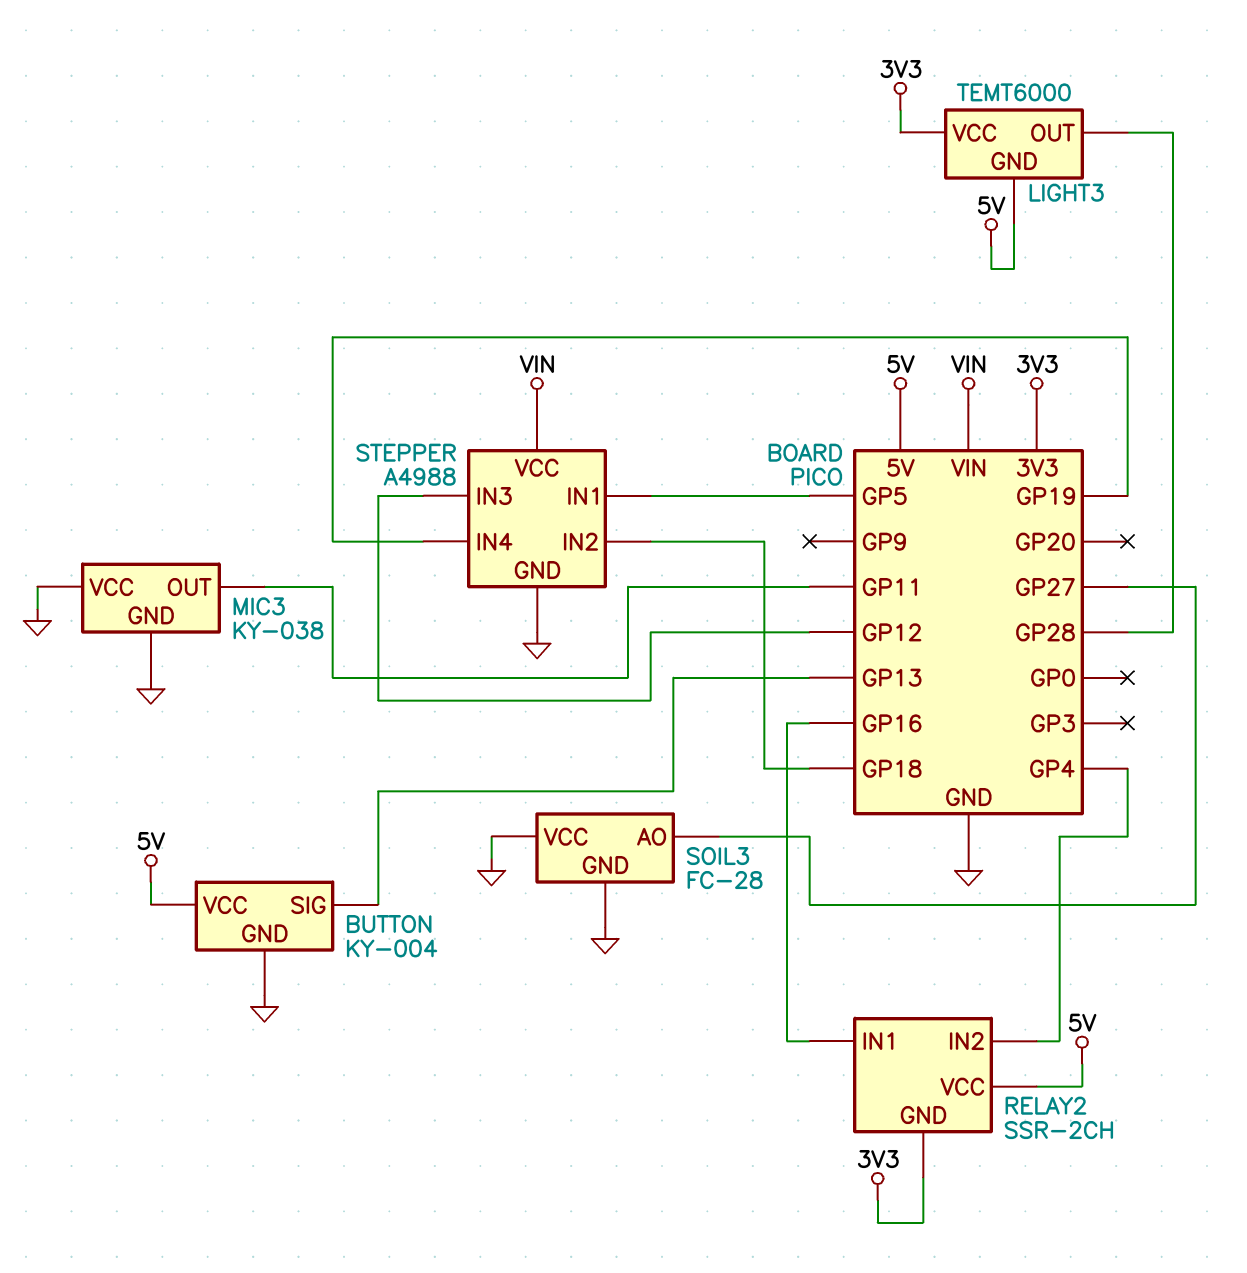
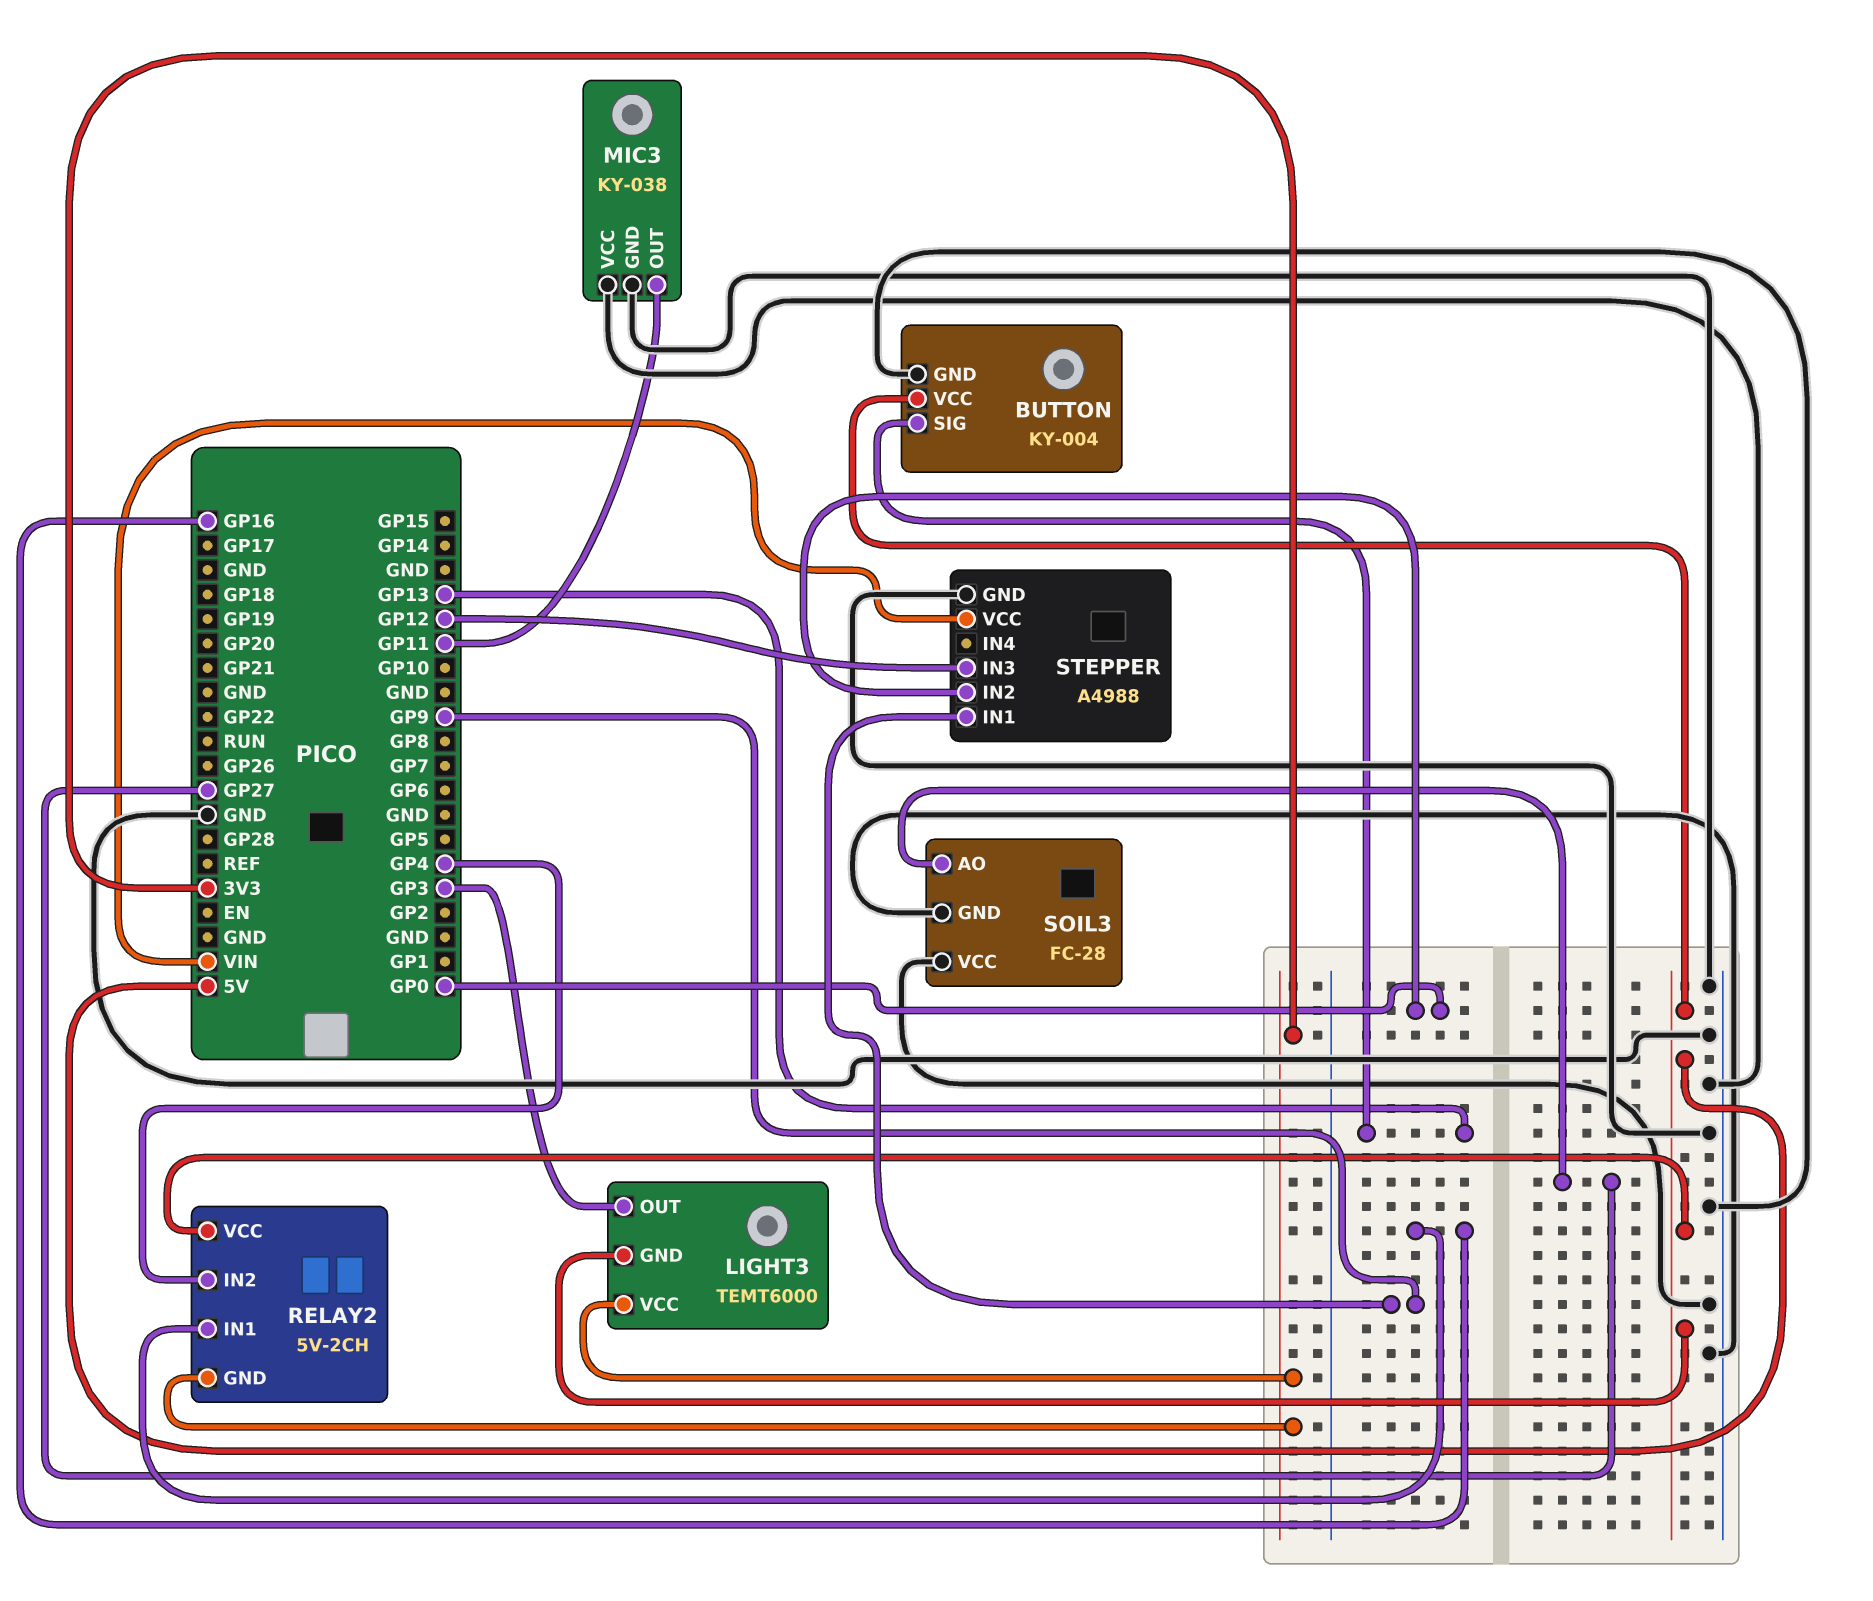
LIGHT3 pin OUT: GP28 -> GP3
RELAY2: SSR-2CH -> 5V-2CH
STEPPER pin IN1: GP5 -> GP9
STEPPER pin IN2: GP18 -> GP0
STEPPER pin IN4: GP19 -> none

